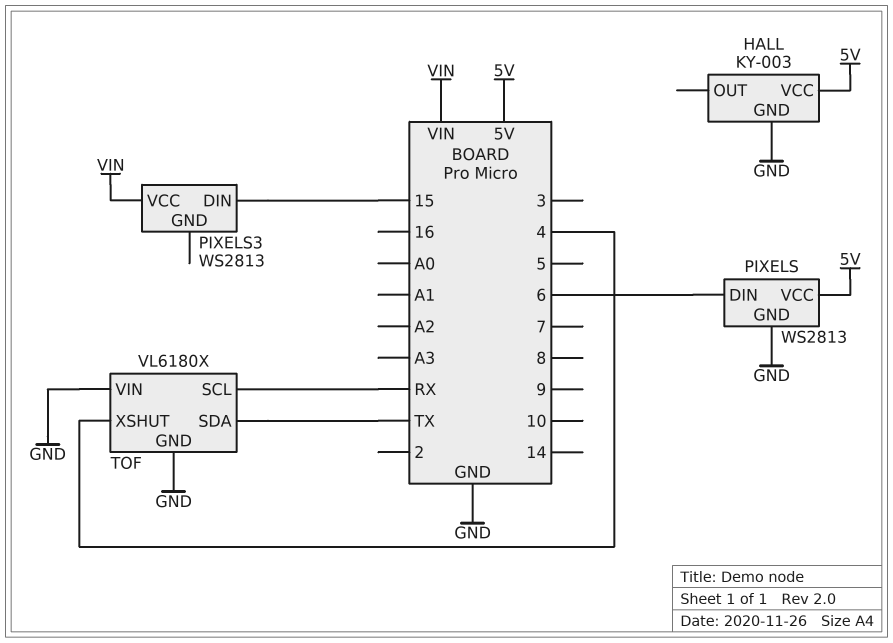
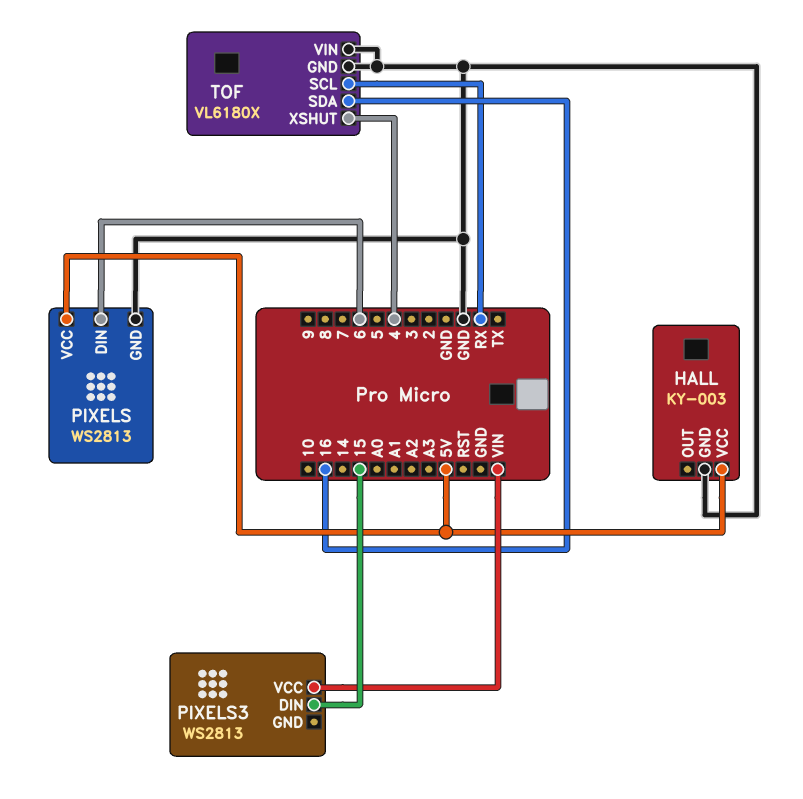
TOF pin SDA: TX -> 16

